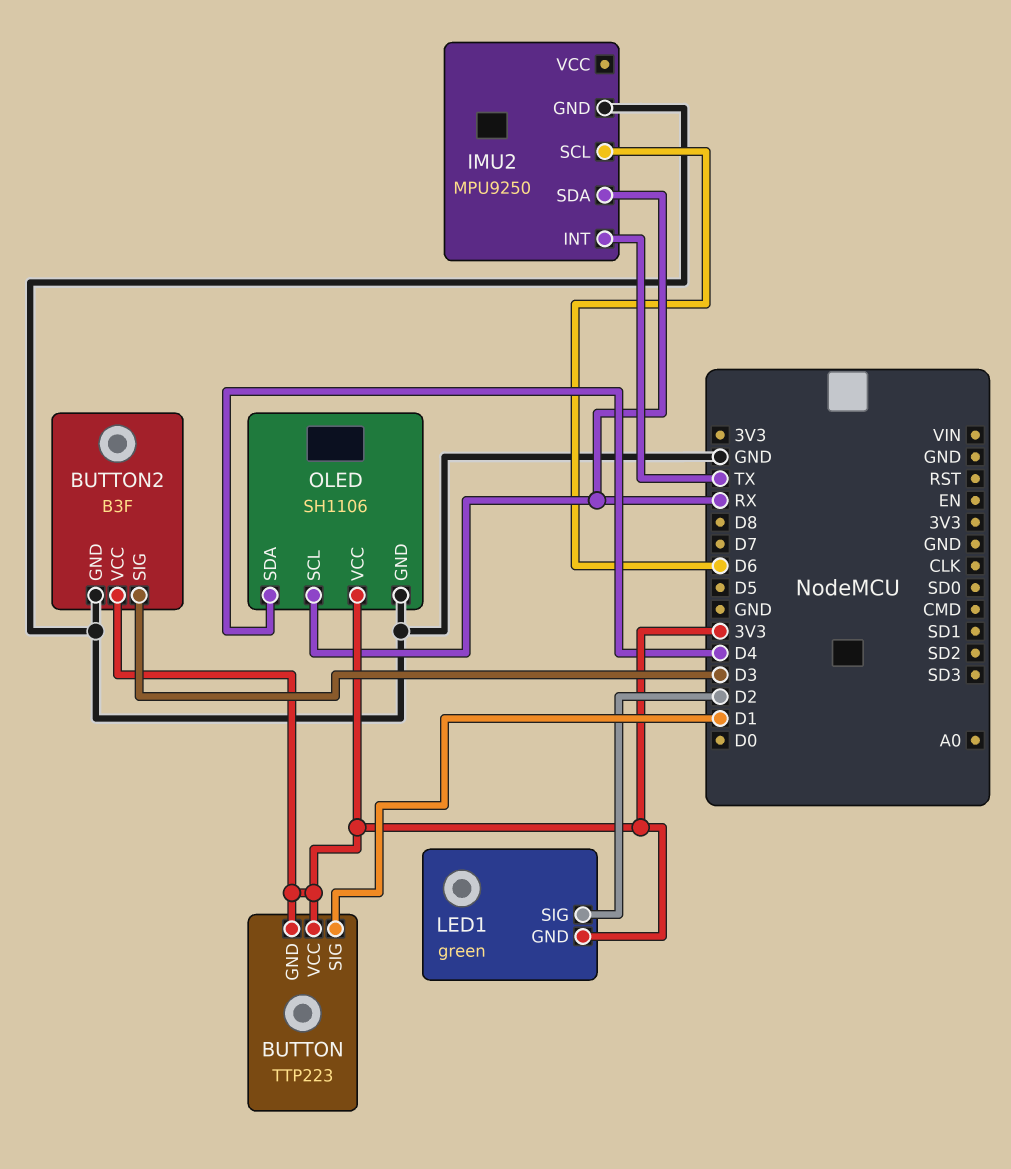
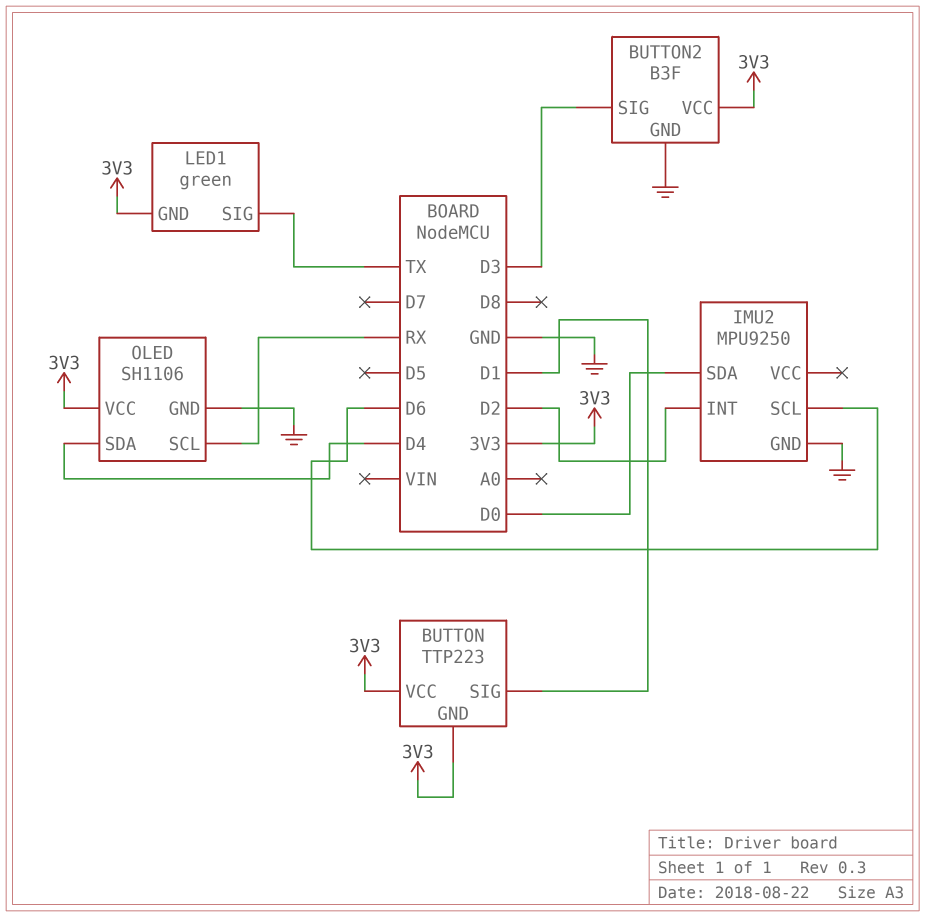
IMU2 pin INT: TX -> D2
IMU2 pin SDA: RX -> D0
LED1 pin SIG: D2 -> TX

